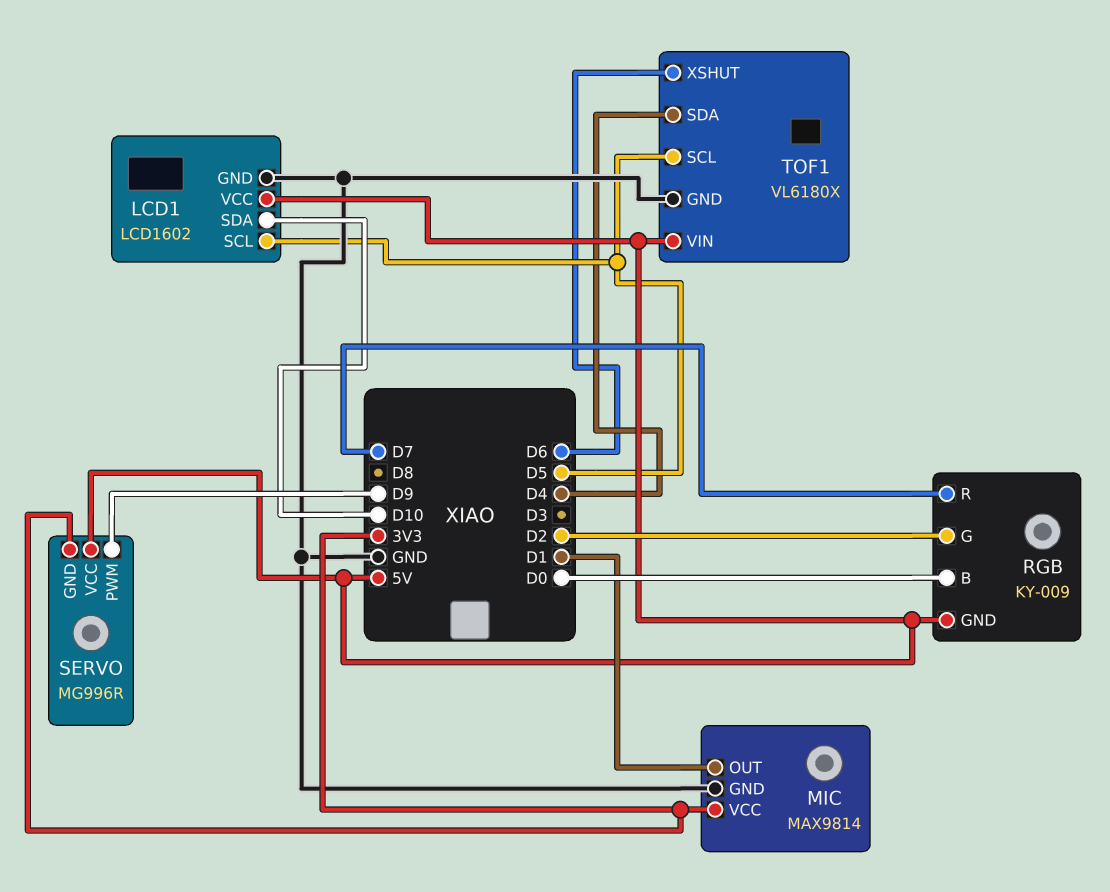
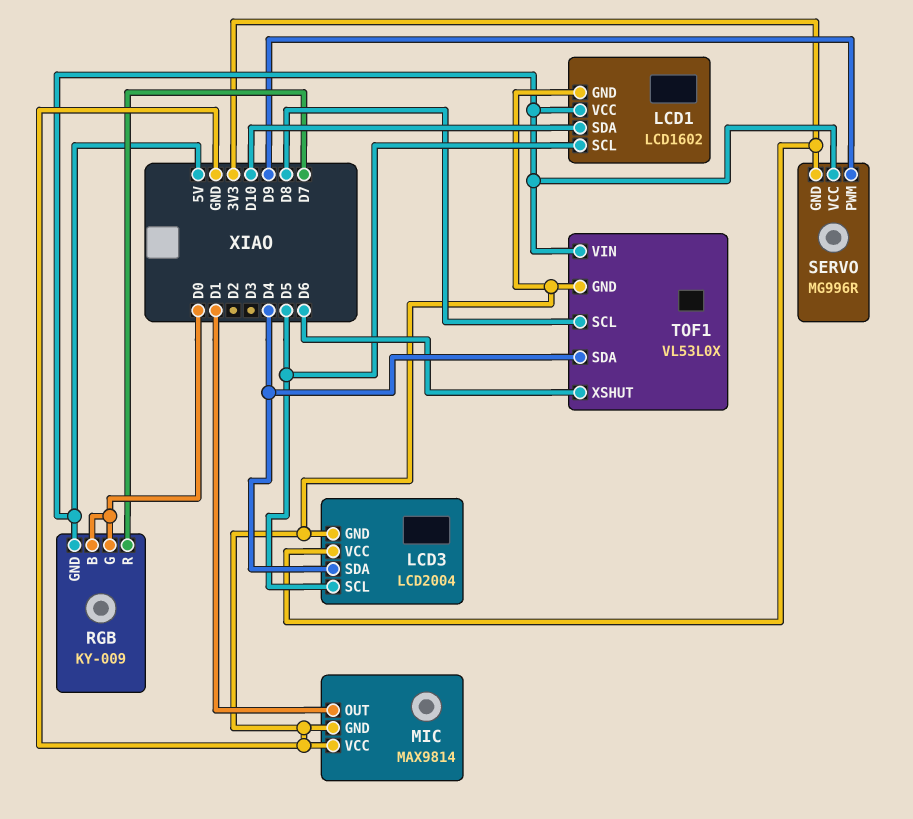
LCD3: none -> LCD2004
LCD3 pin GND: none -> GND
LCD3 pin SCL: none -> D5
LCD3 pin SDA: none -> D4
LCD3 pin VCC: none -> 3V3
MIC pin VCC: 3V3 -> GND
RGB pin G: D2 -> D0
TOF1: VL6180X -> VL53L0X
TOF1 pin SCL: D5 -> D8

